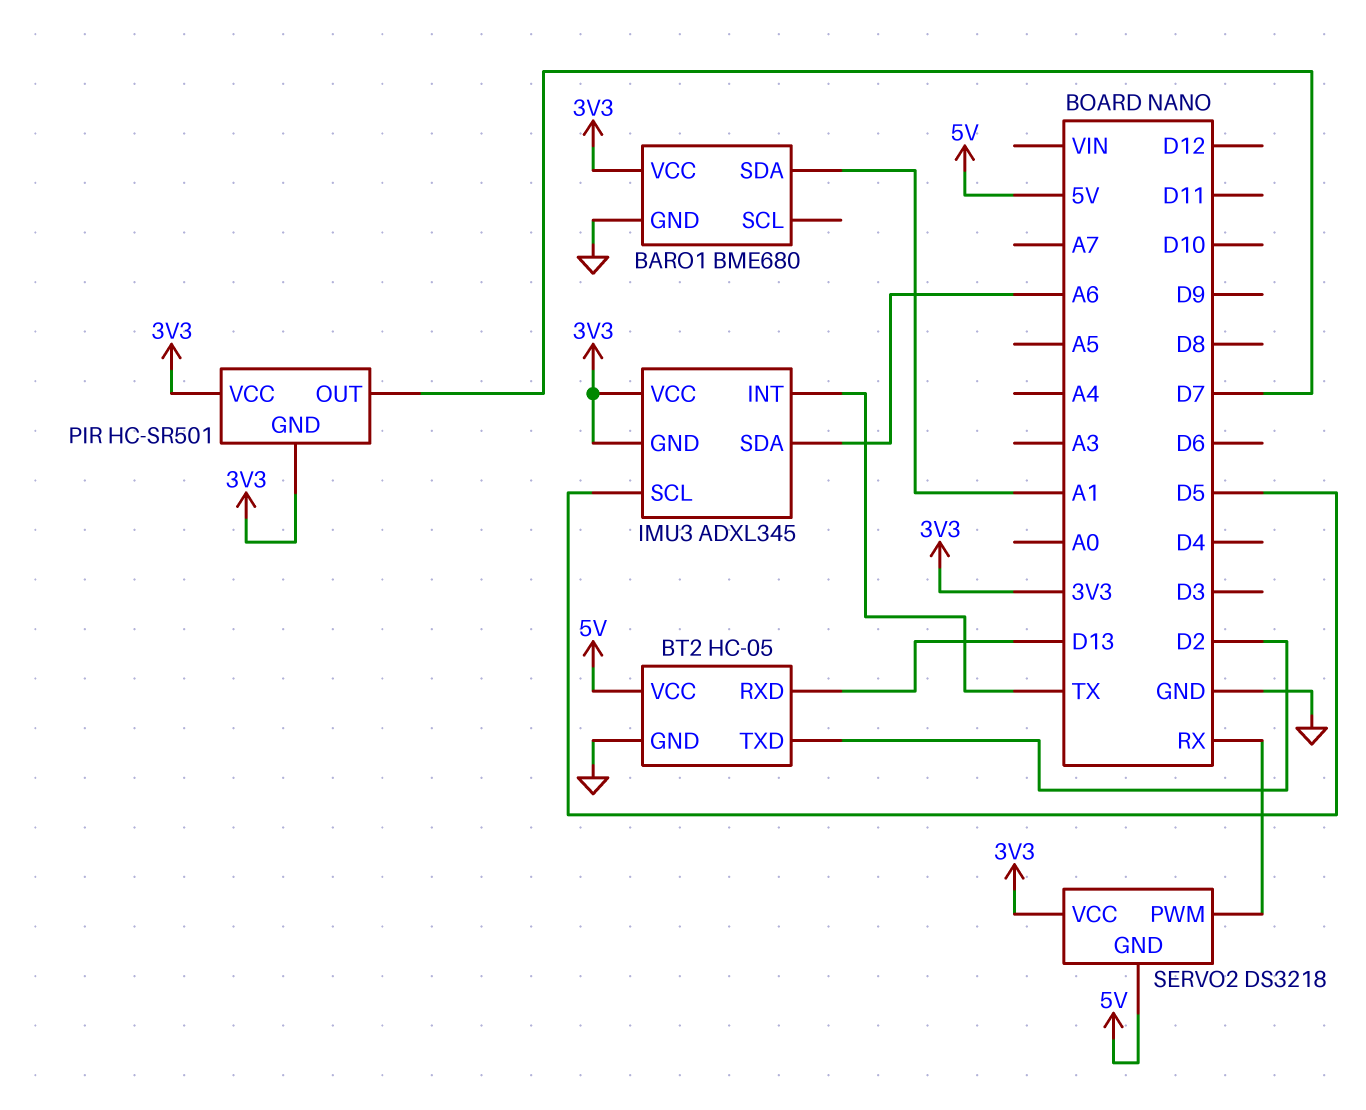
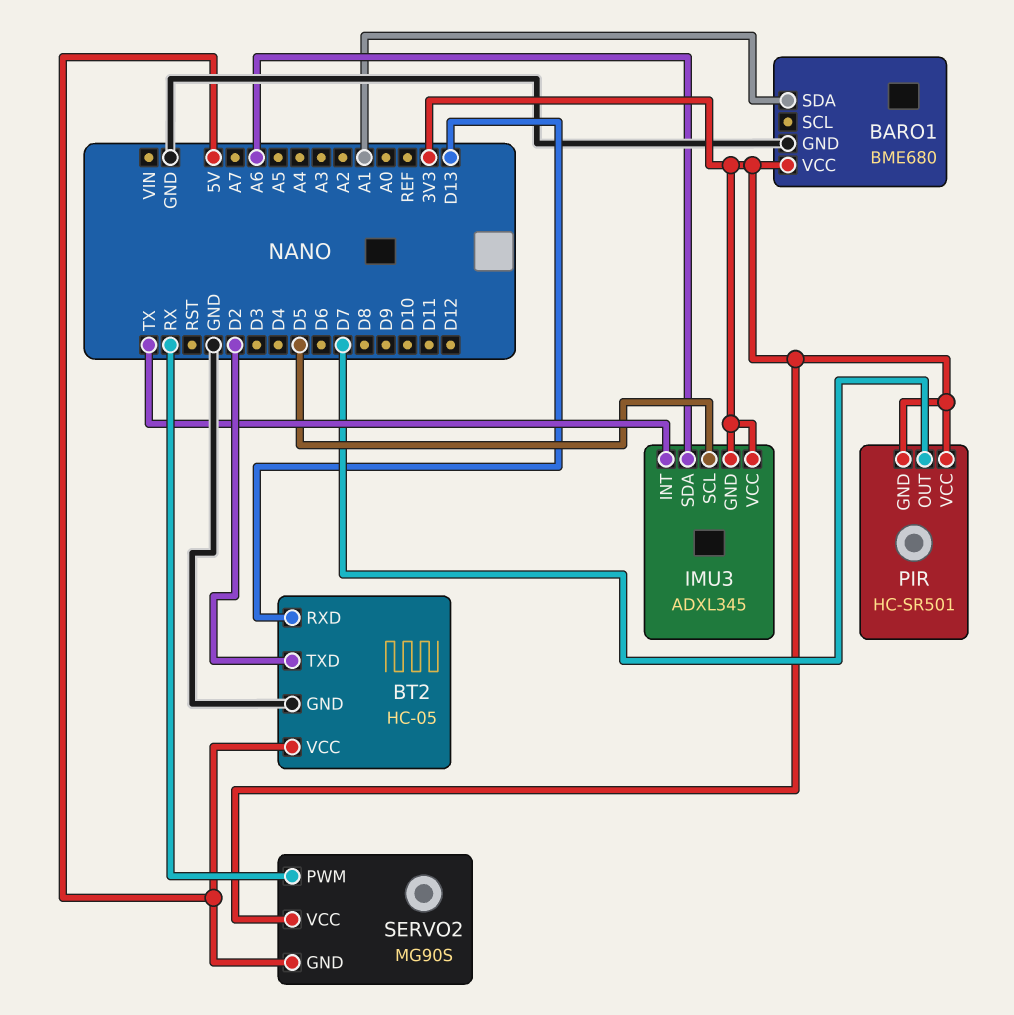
SERVO2: DS3218 -> MG90S

